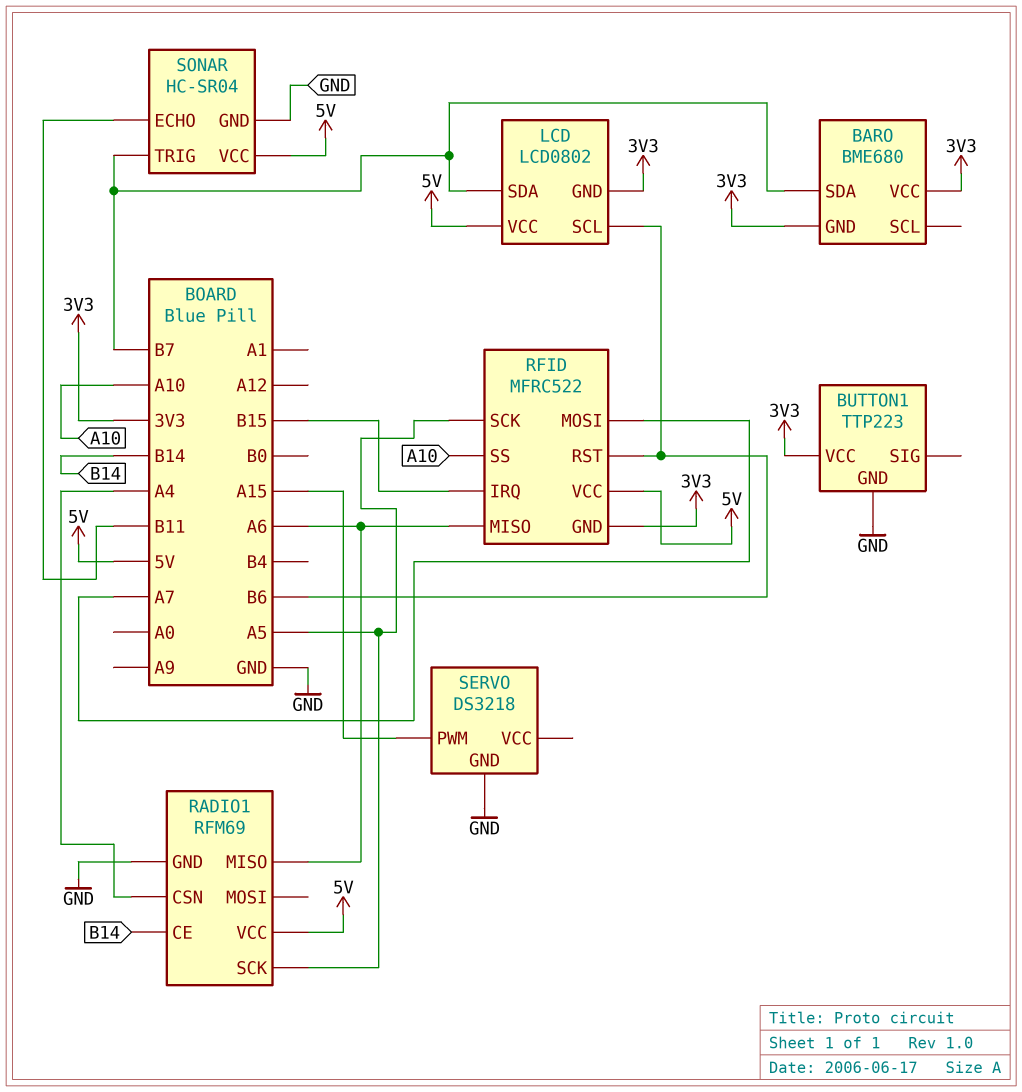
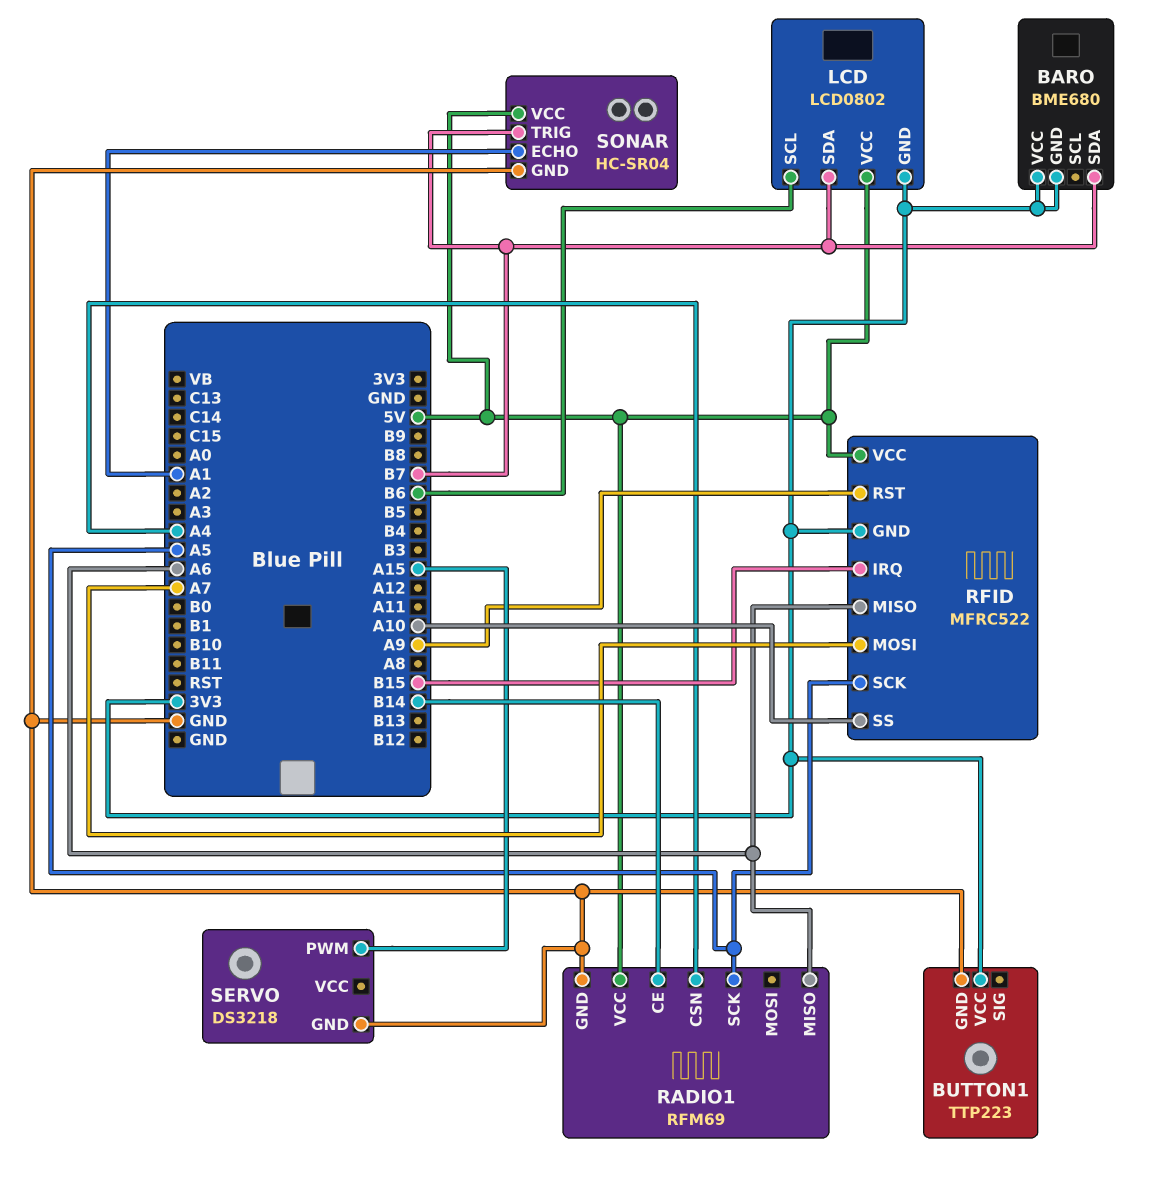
RFID pin RST: B6 -> A9
SONAR pin ECHO: B11 -> A1

